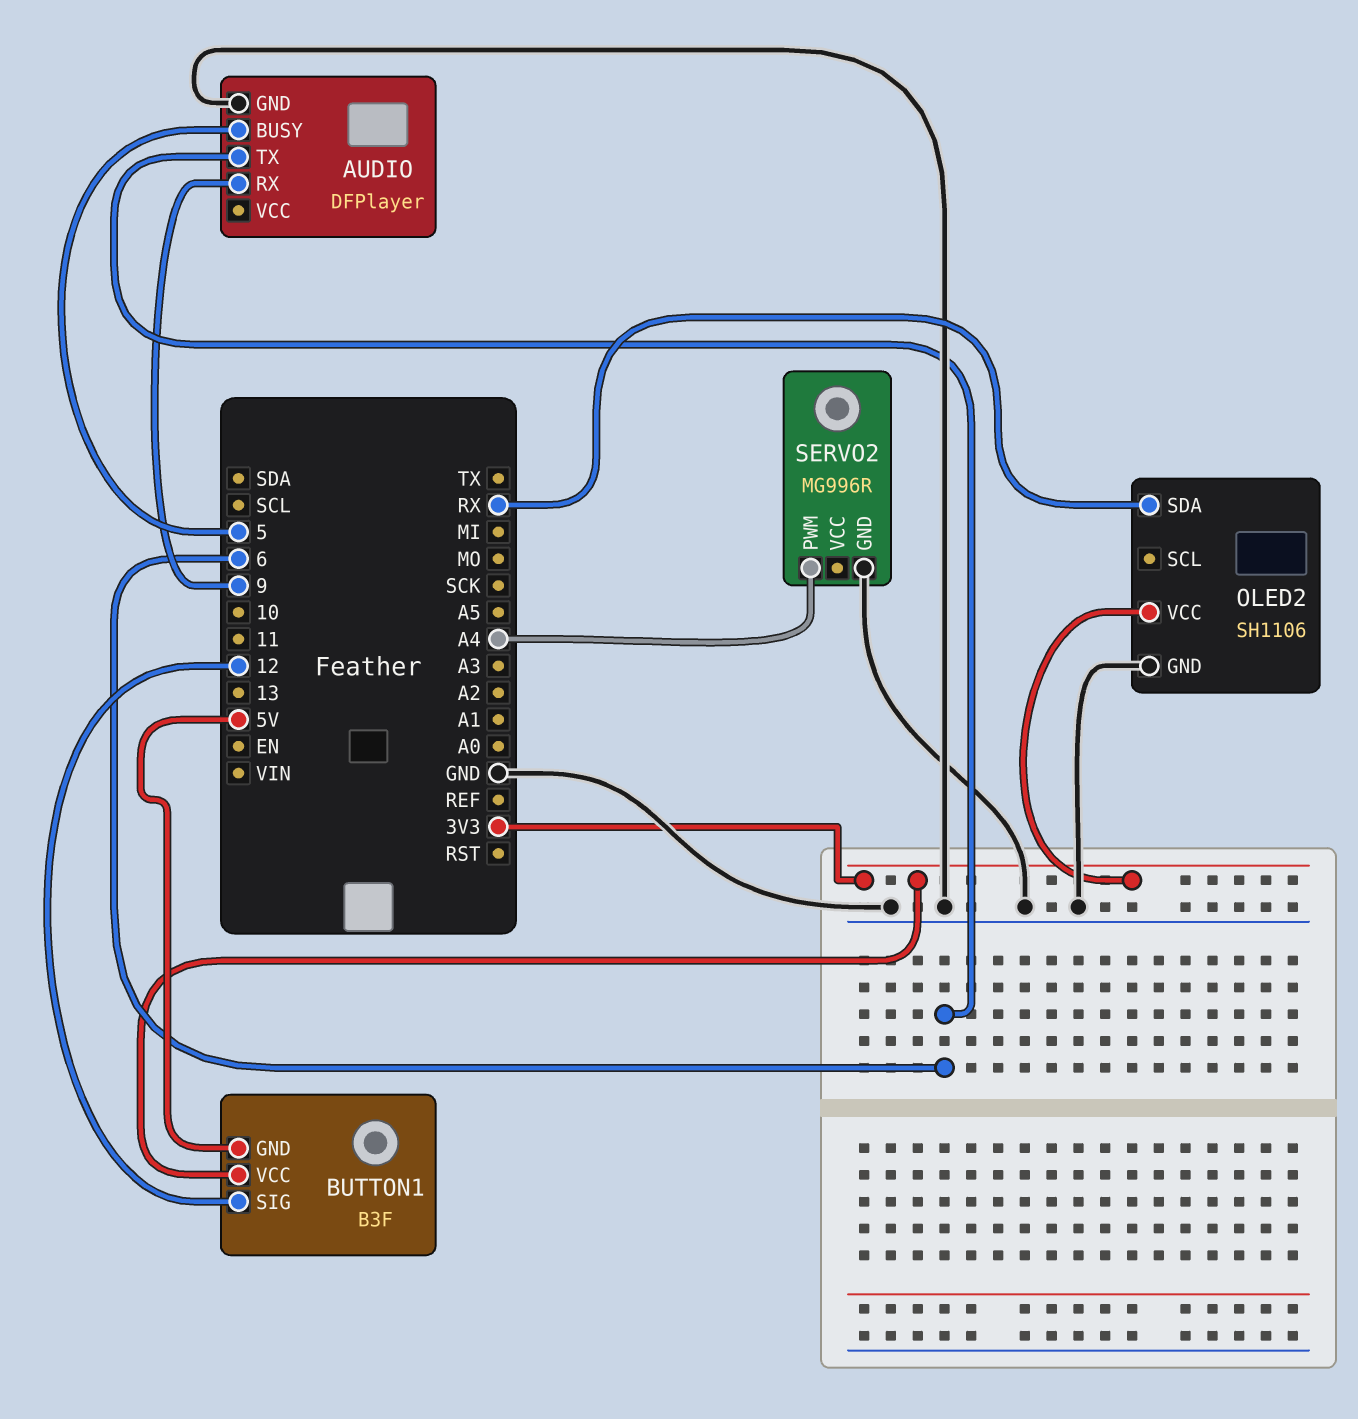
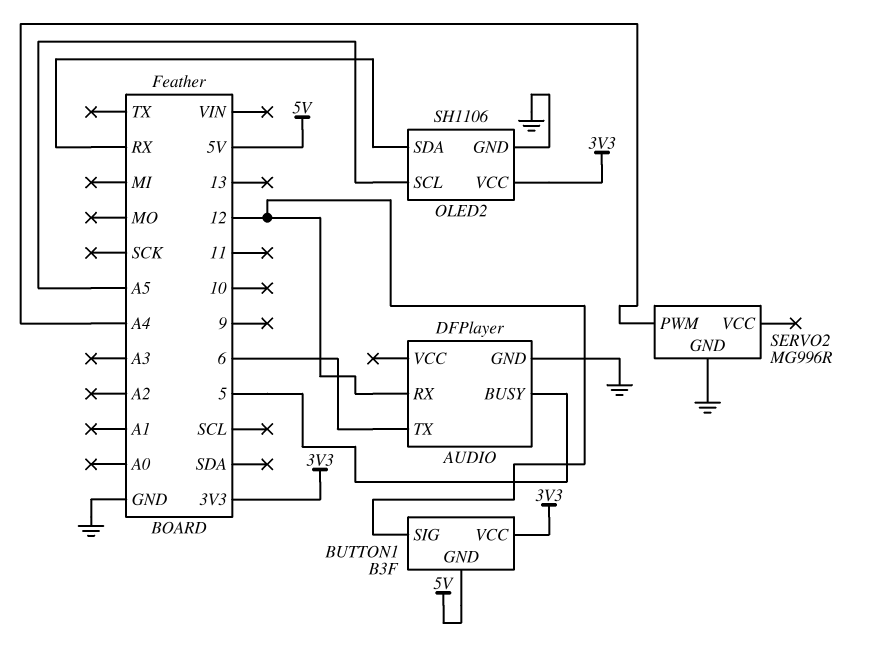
AUDIO pin RX: 9 -> 12
OLED2 pin SCL: none -> A5

